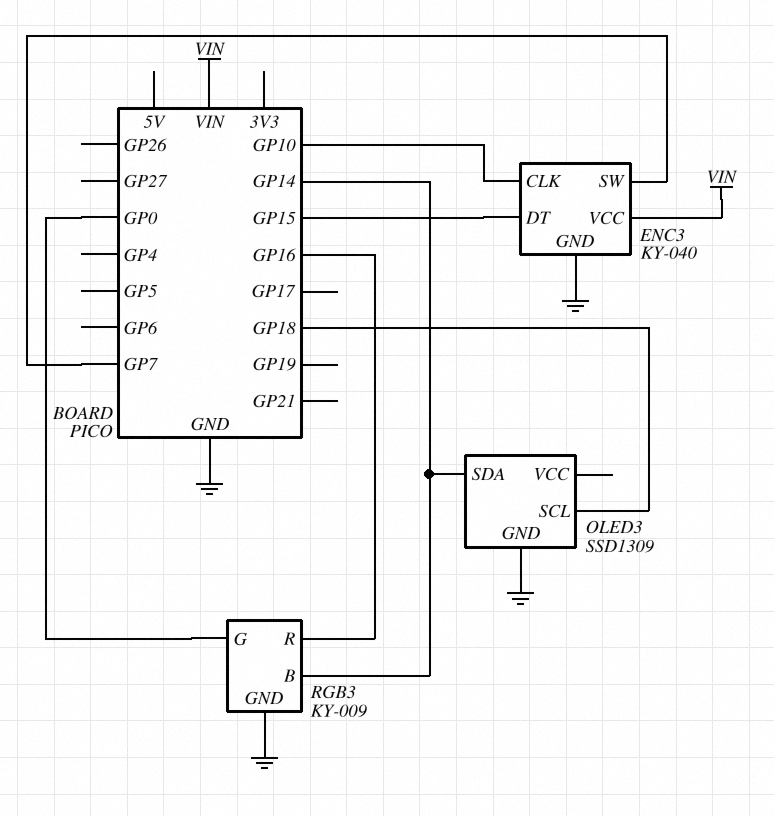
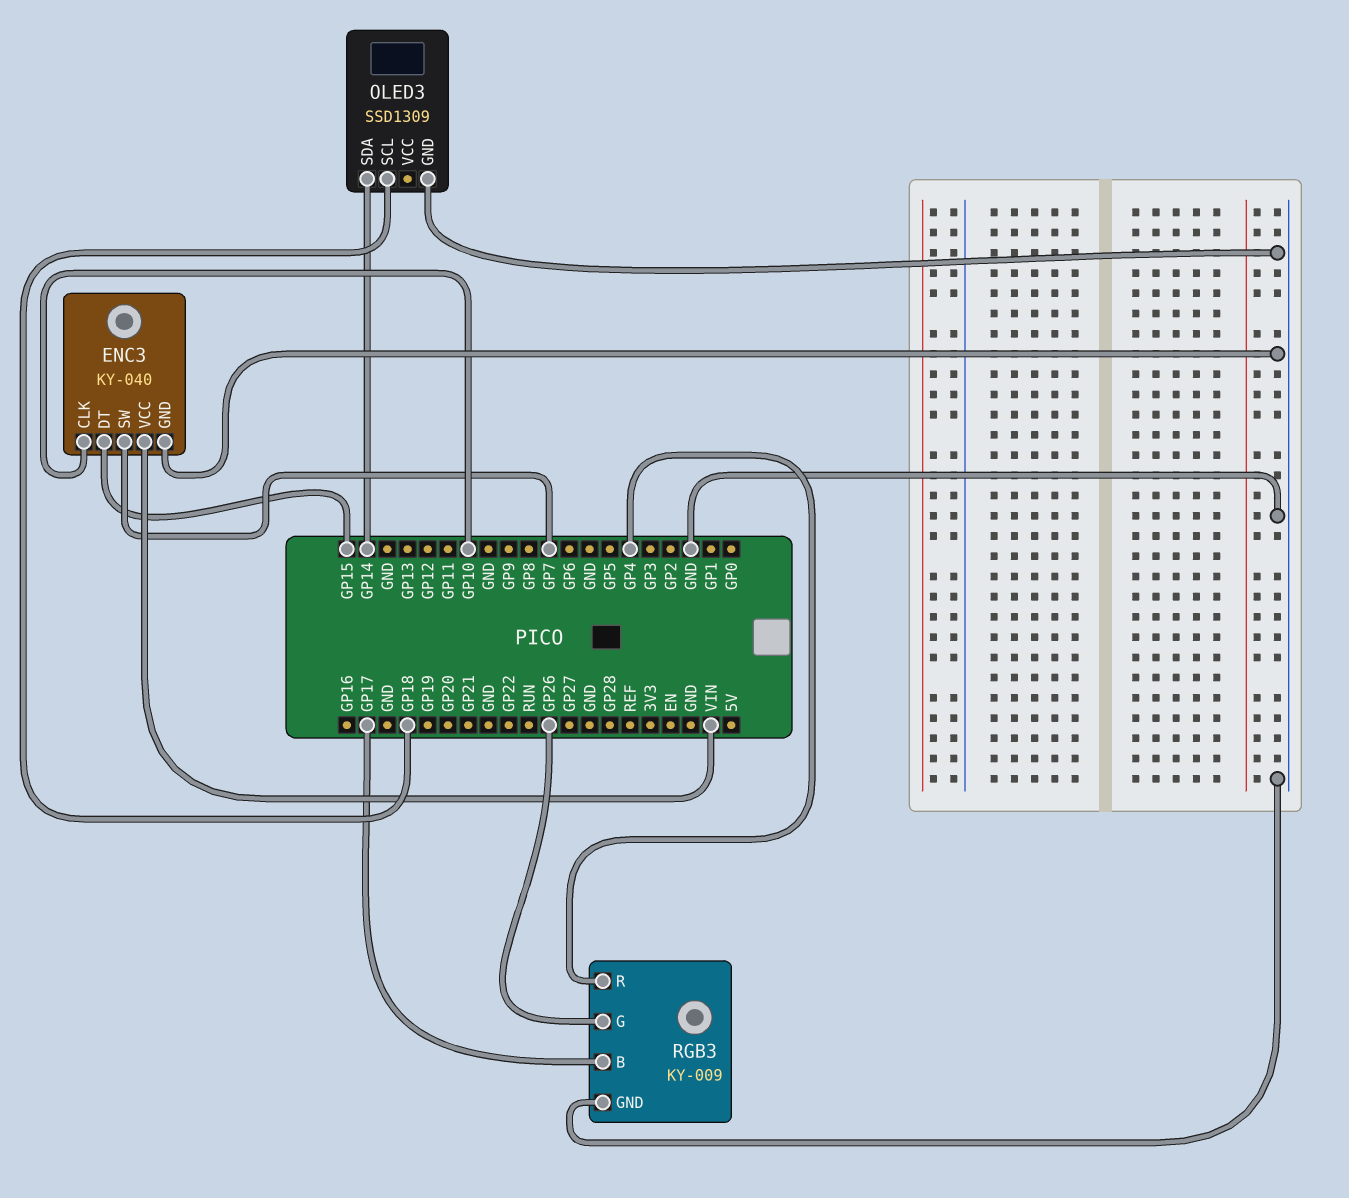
RGB3 pin B: GP14 -> GP17
RGB3 pin G: GP0 -> GP26
RGB3 pin R: GP16 -> GP4

